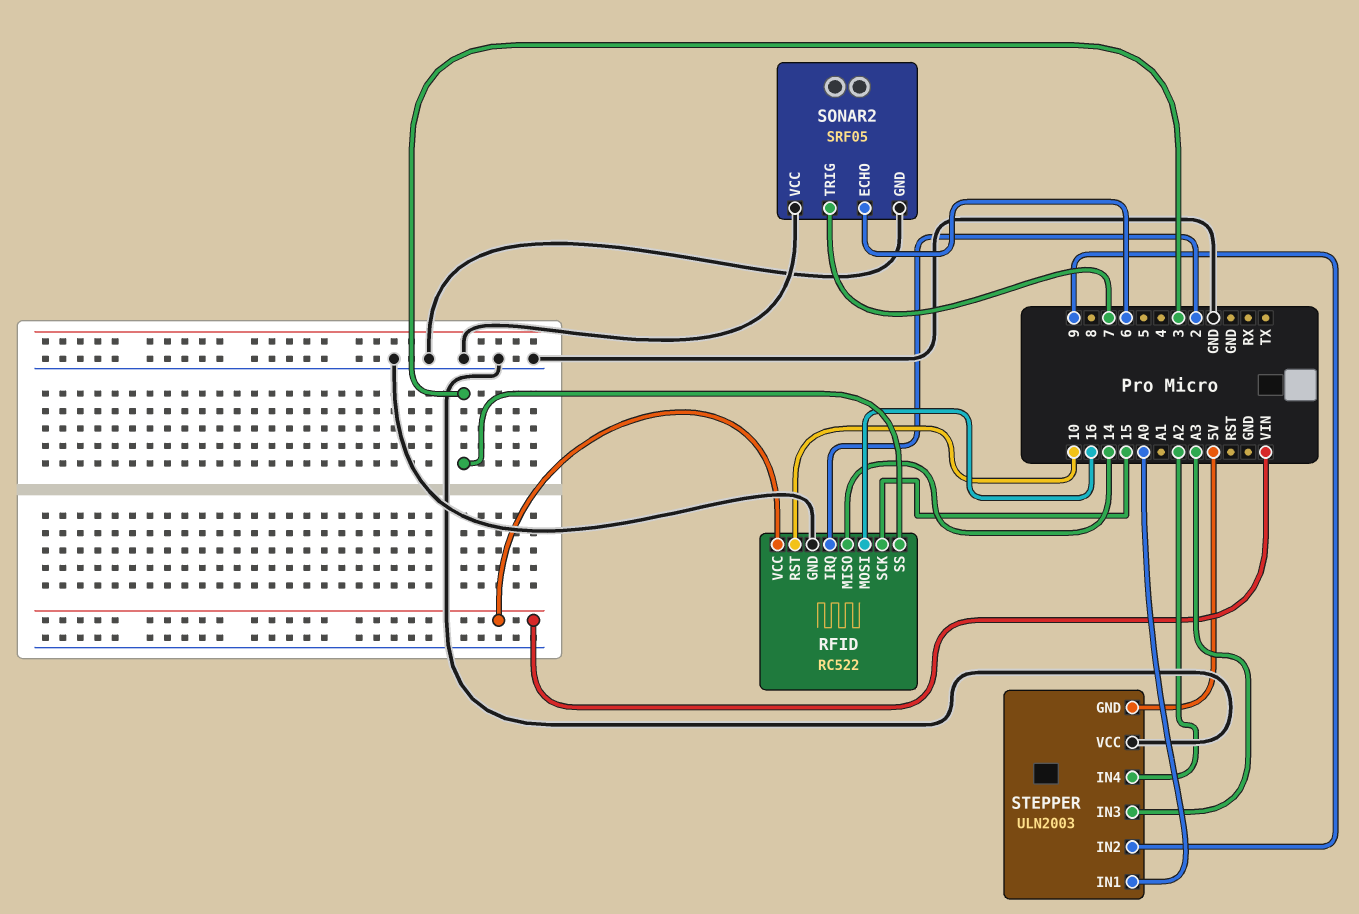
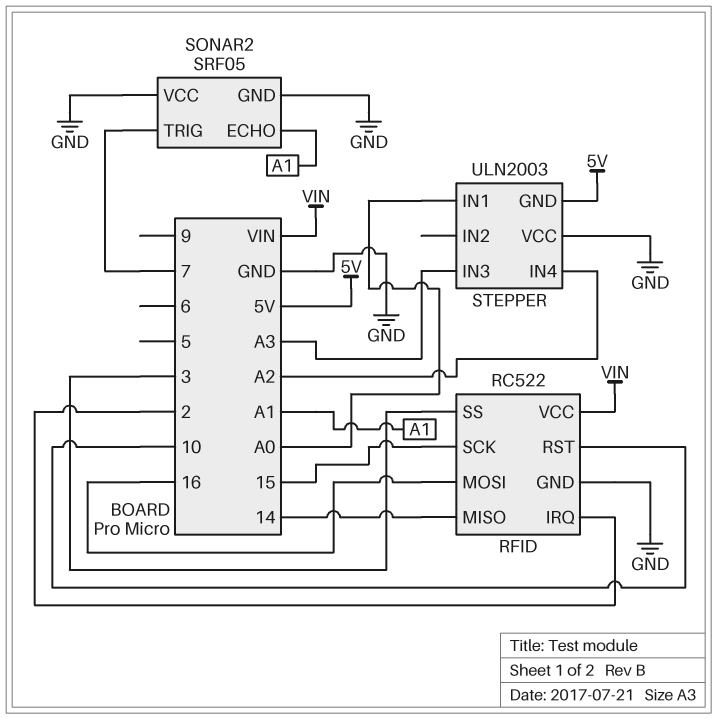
SONAR2 pin ECHO: 6 -> A1
STEPPER pin IN2: 9 -> none

